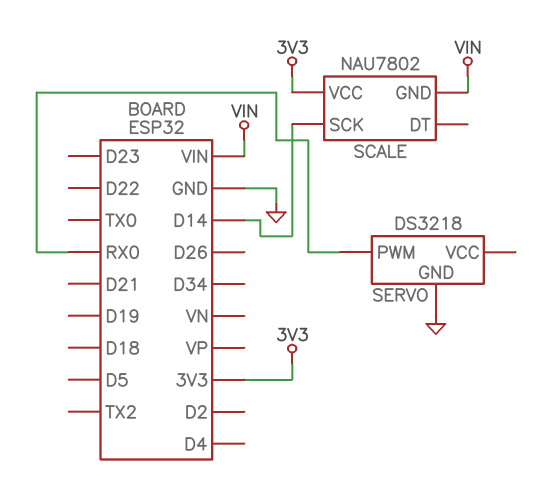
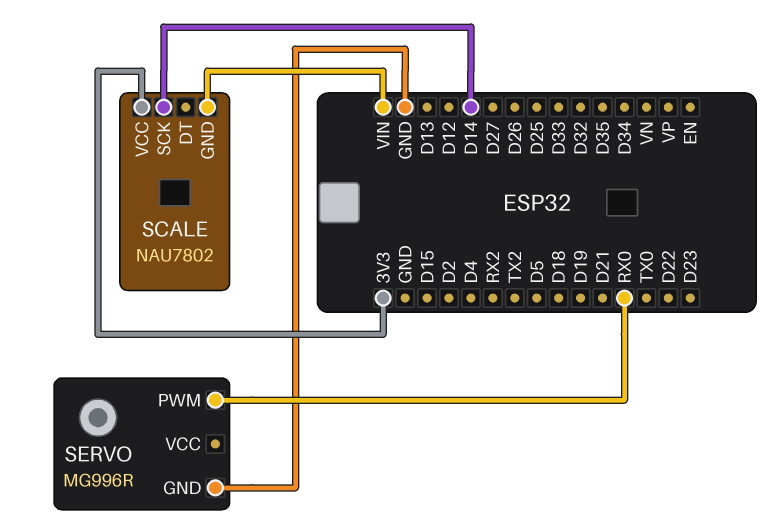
SERVO: DS3218 -> MG996R

